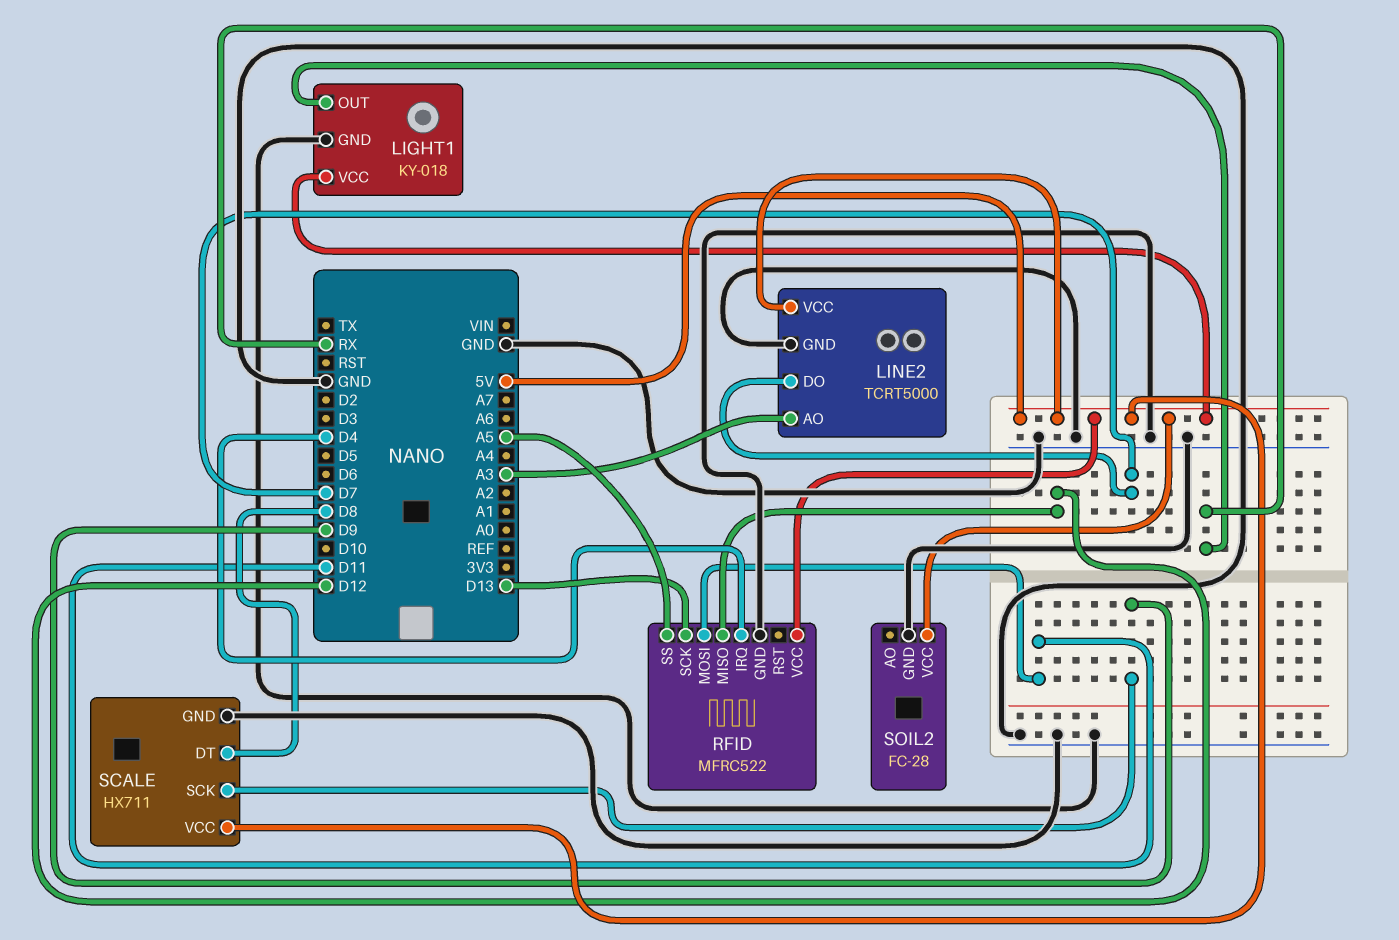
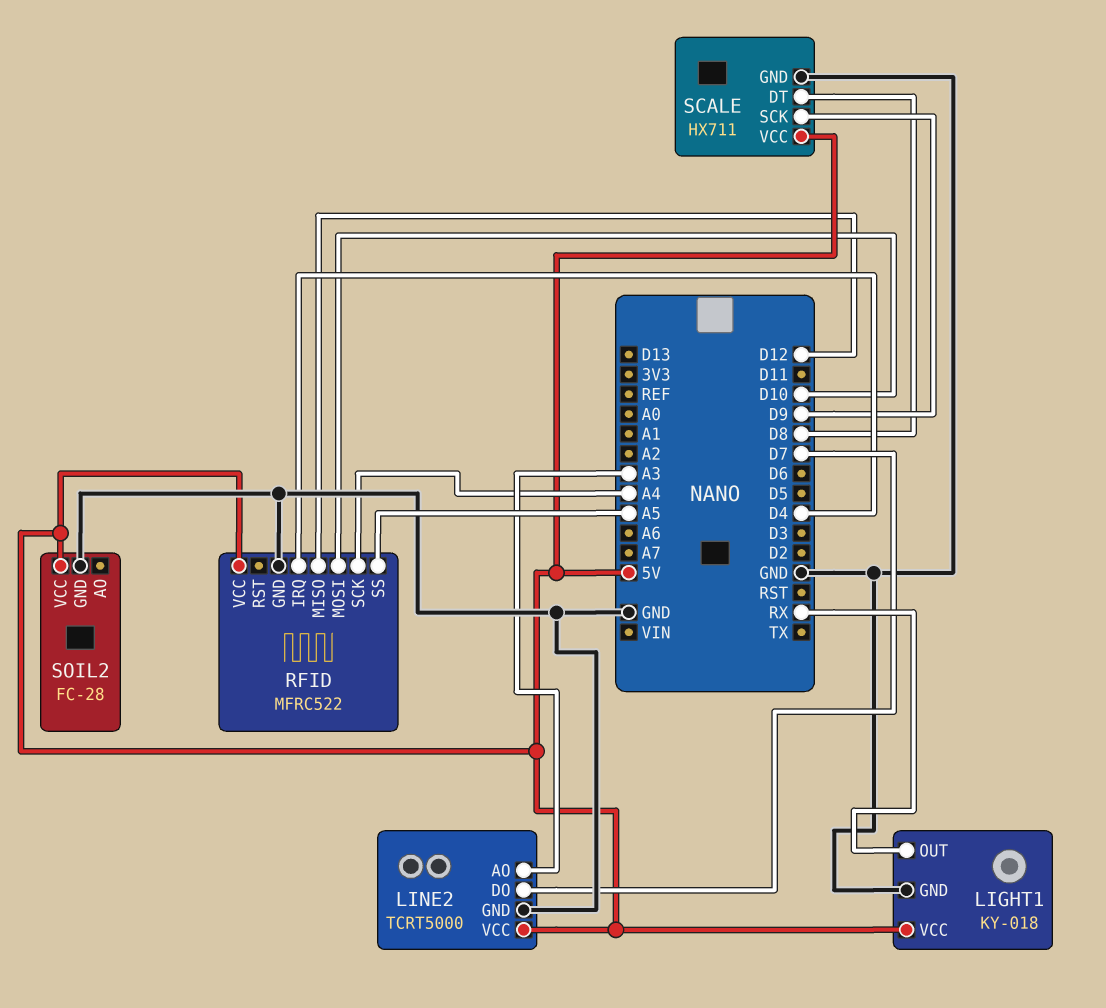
RFID pin MOSI: D11 -> D10
RFID pin SCK: D13 -> A4

